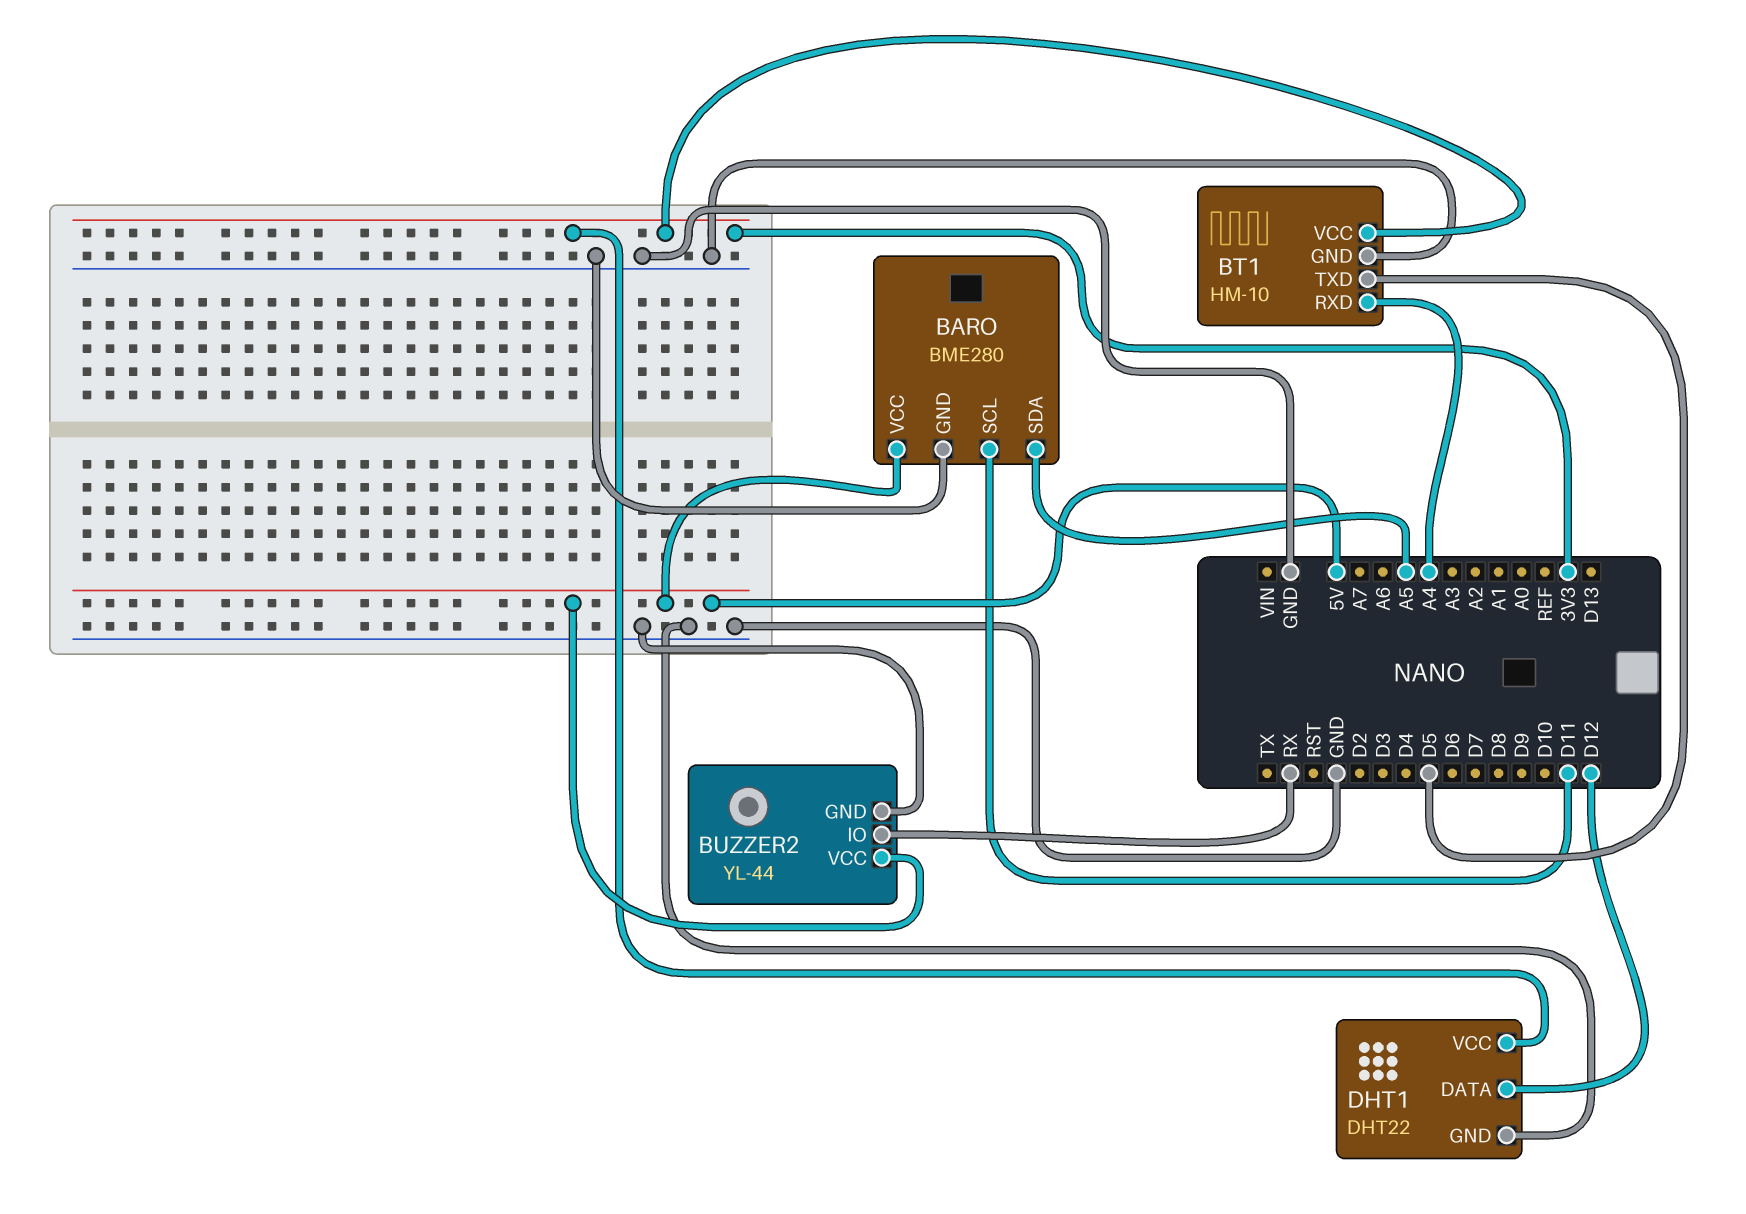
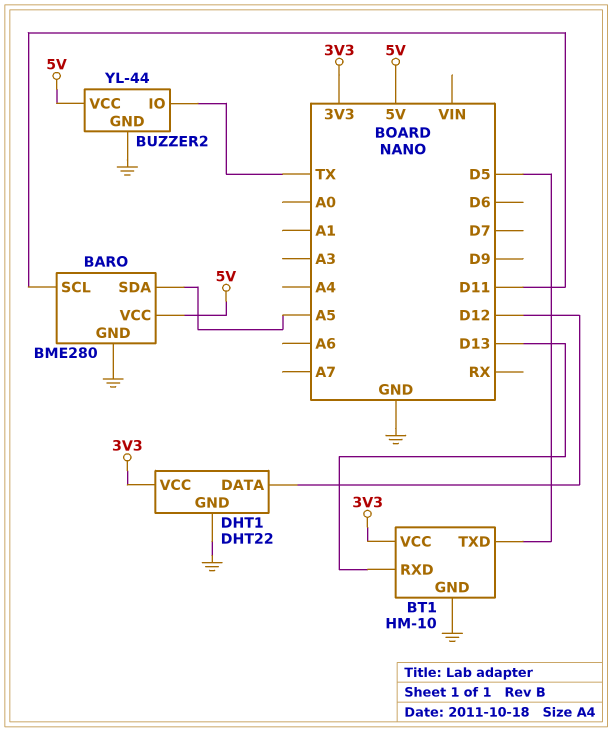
BT1 pin RXD: A4 -> D13
BUZZER2 pin IO: RX -> TX

